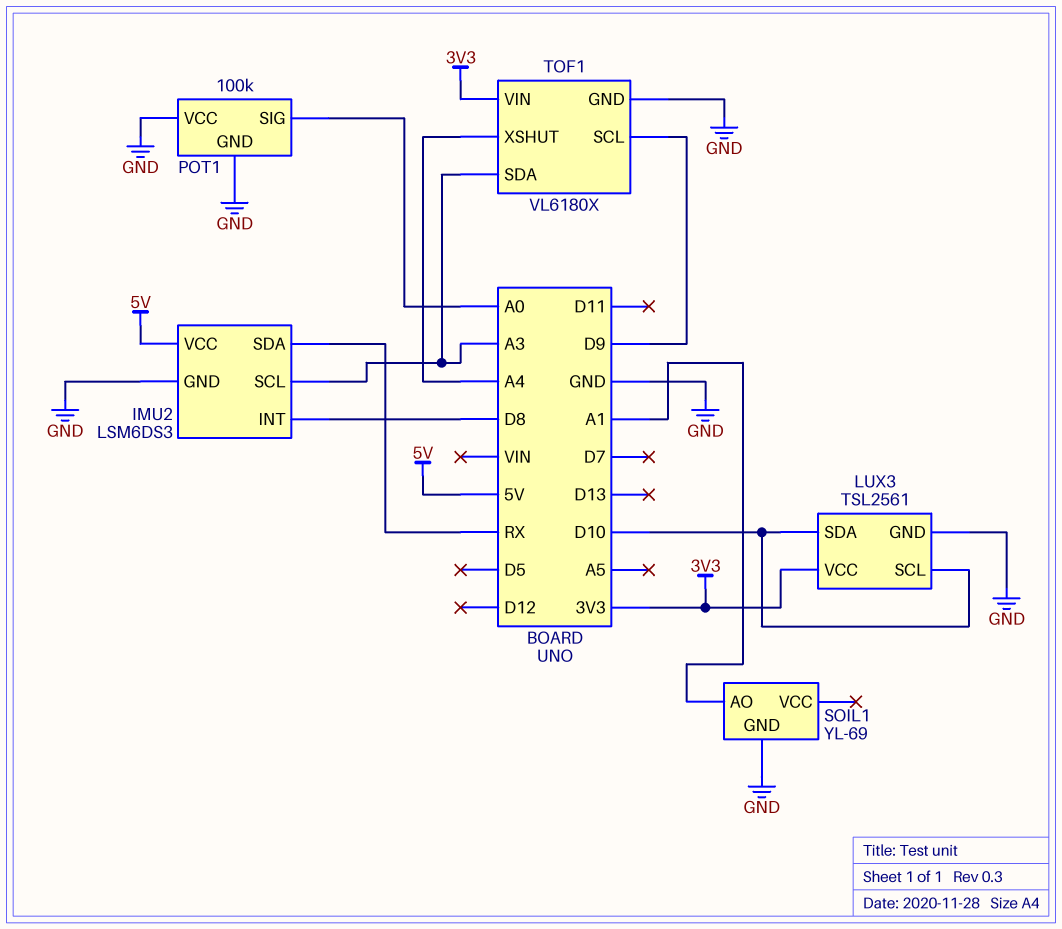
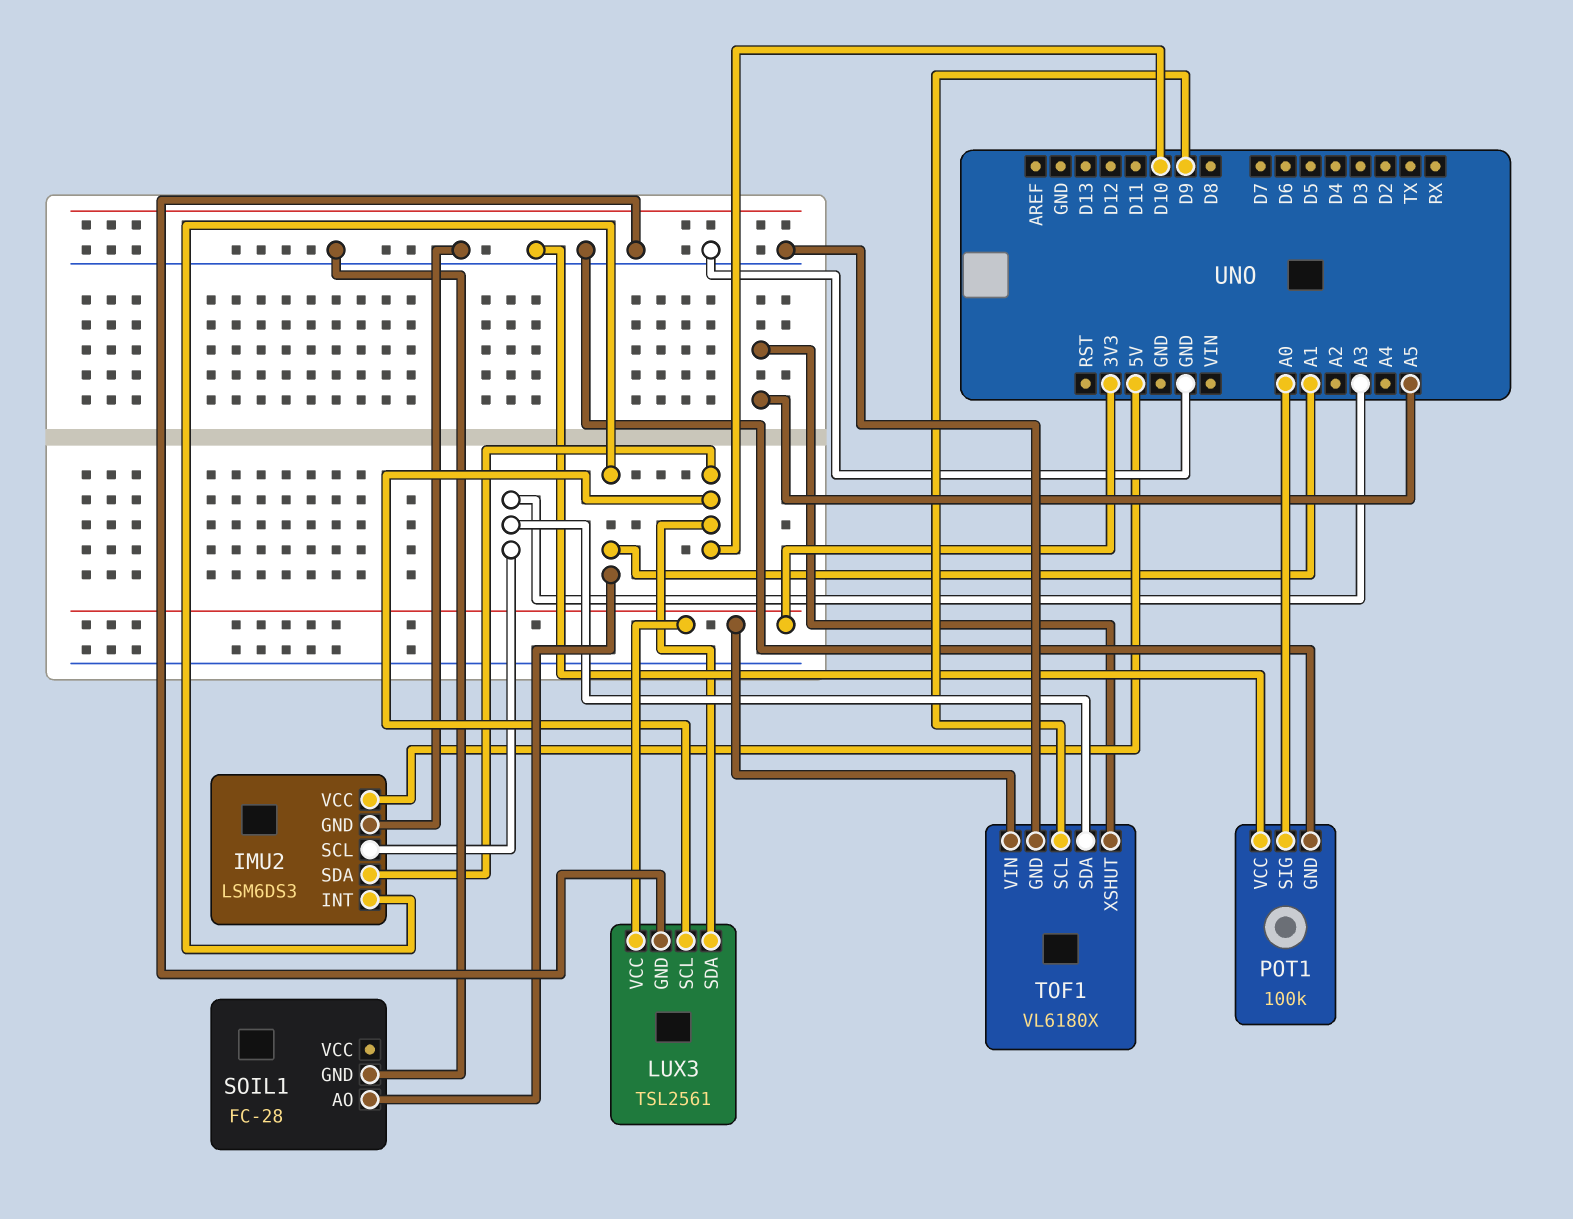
IMU2 pin INT: D8 -> A1
IMU2 pin SDA: RX -> D10
SOIL1: YL-69 -> FC-28
TOF1 pin XSHUT: A4 -> A5

